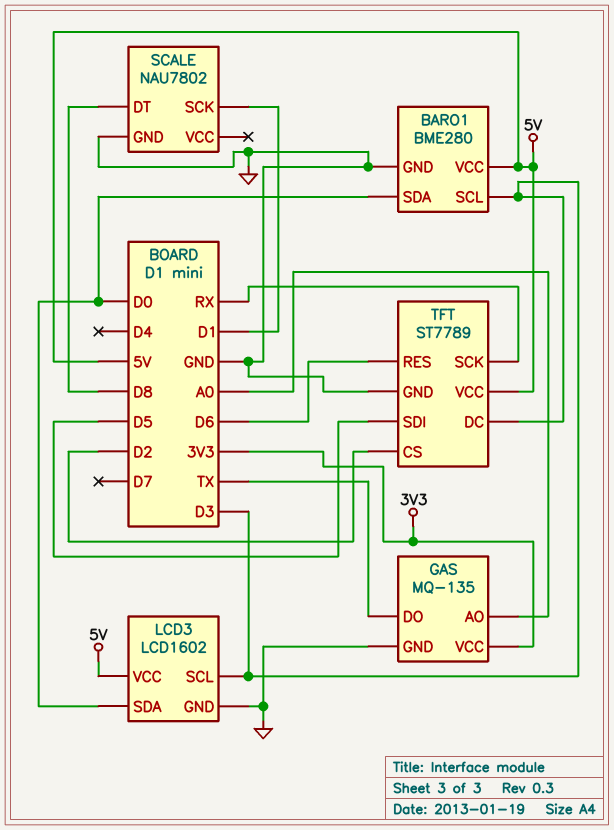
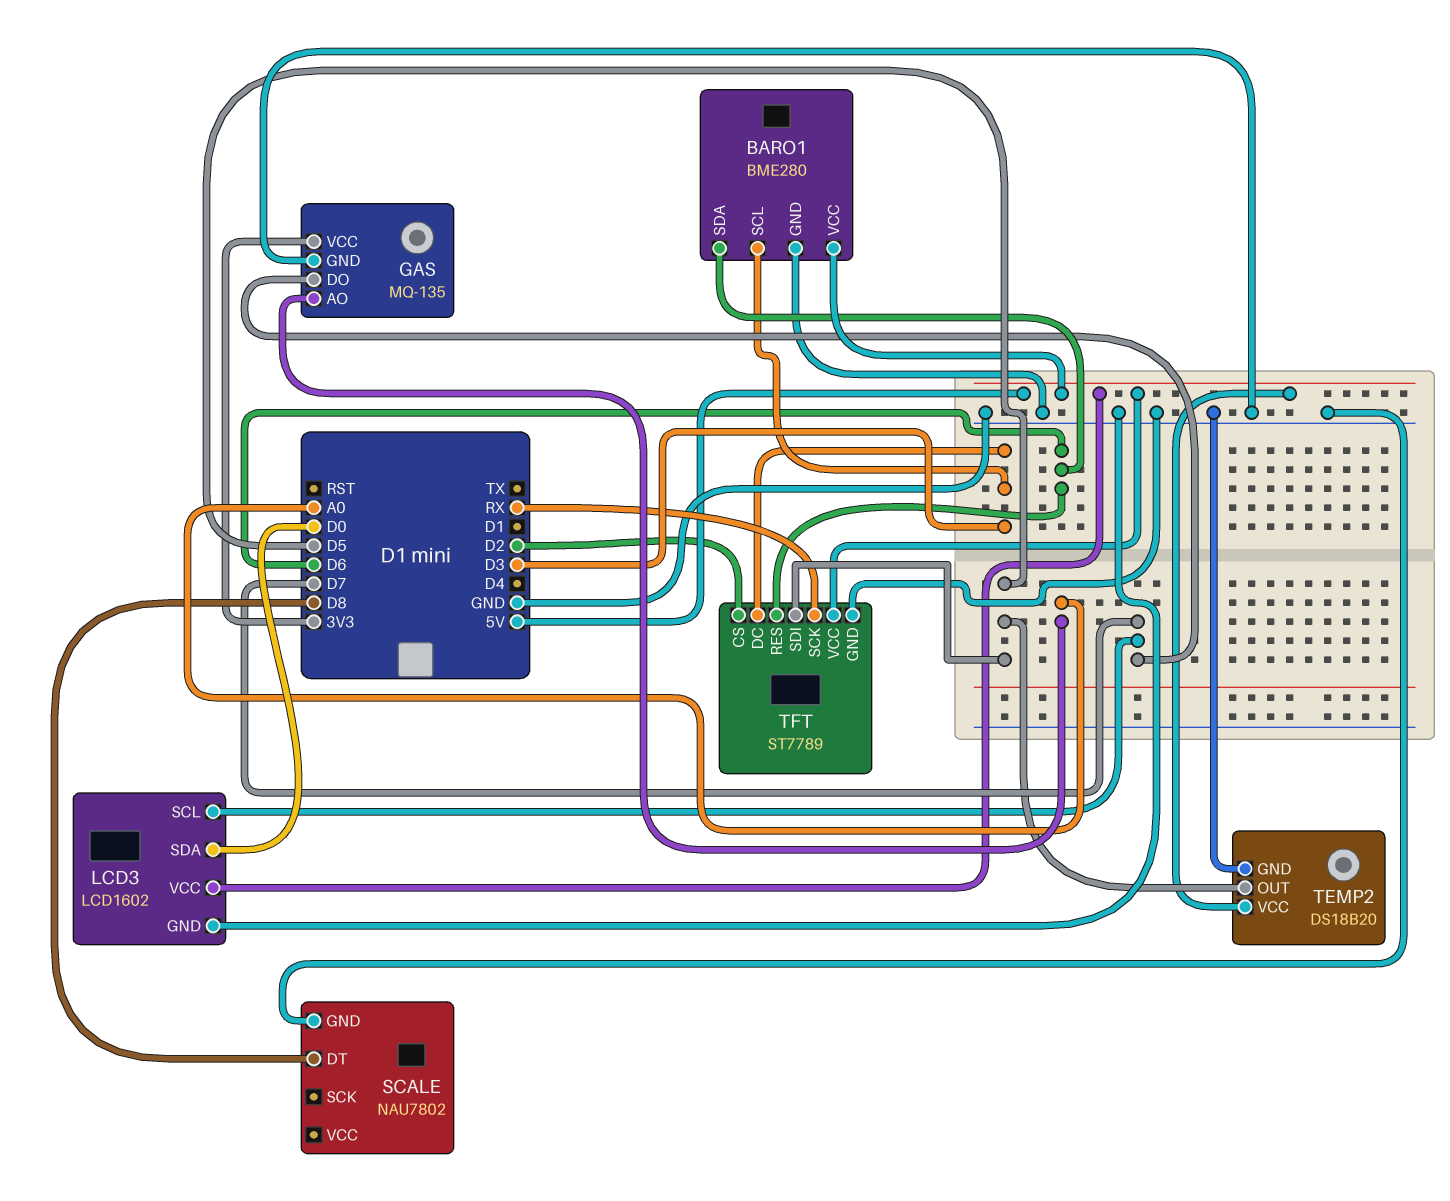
BARO1 pin SDA: D0 -> D6
GAS pin DO: TX -> D7
LCD3 pin SCL: D3 -> D7
SCALE pin SCK: D1 -> none
TEMP2: none -> DS18B20
TEMP2 pin GND: none -> GND
TEMP2 pin OUT: none -> D5
TEMP2 pin VCC: none -> 5V

